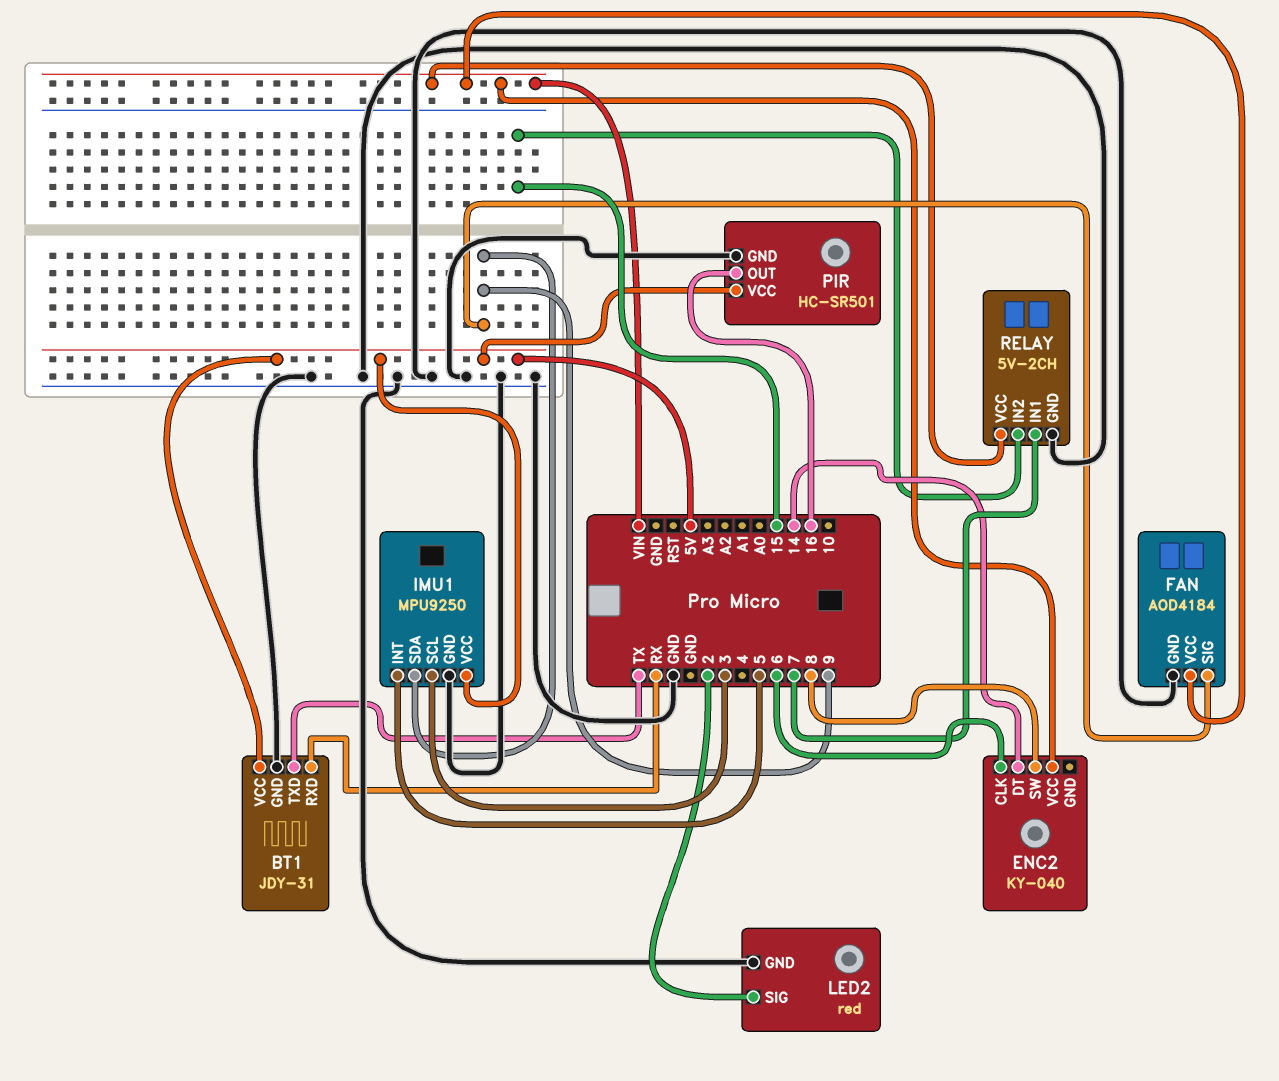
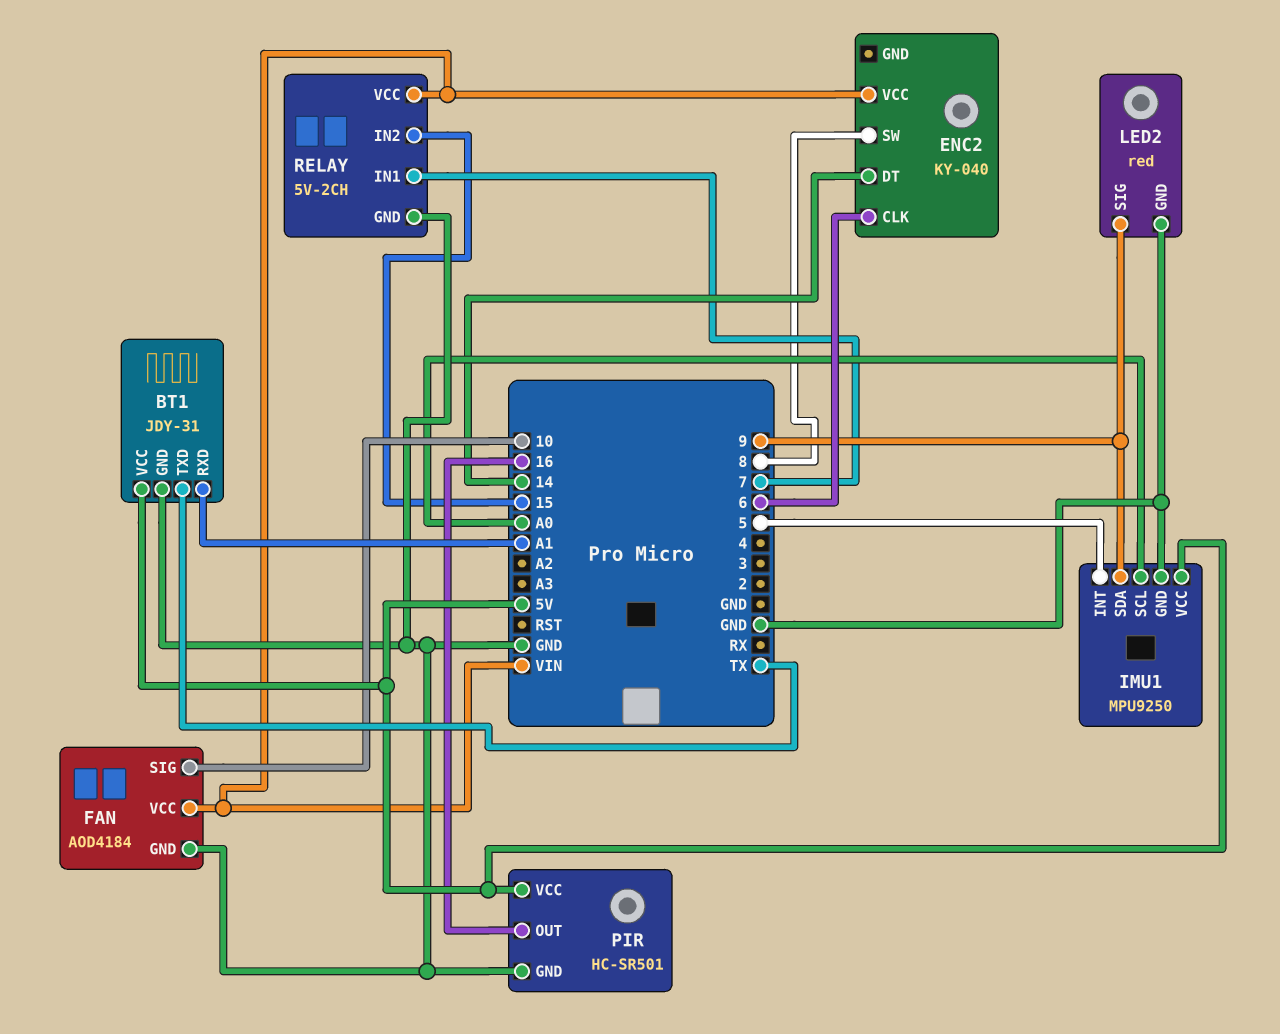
BT1 pin RXD: RX -> A1
FAN pin SIG: 9 -> 10
IMU1 pin SCL: 3 -> A0
LED2 pin SIG: 2 -> 9

